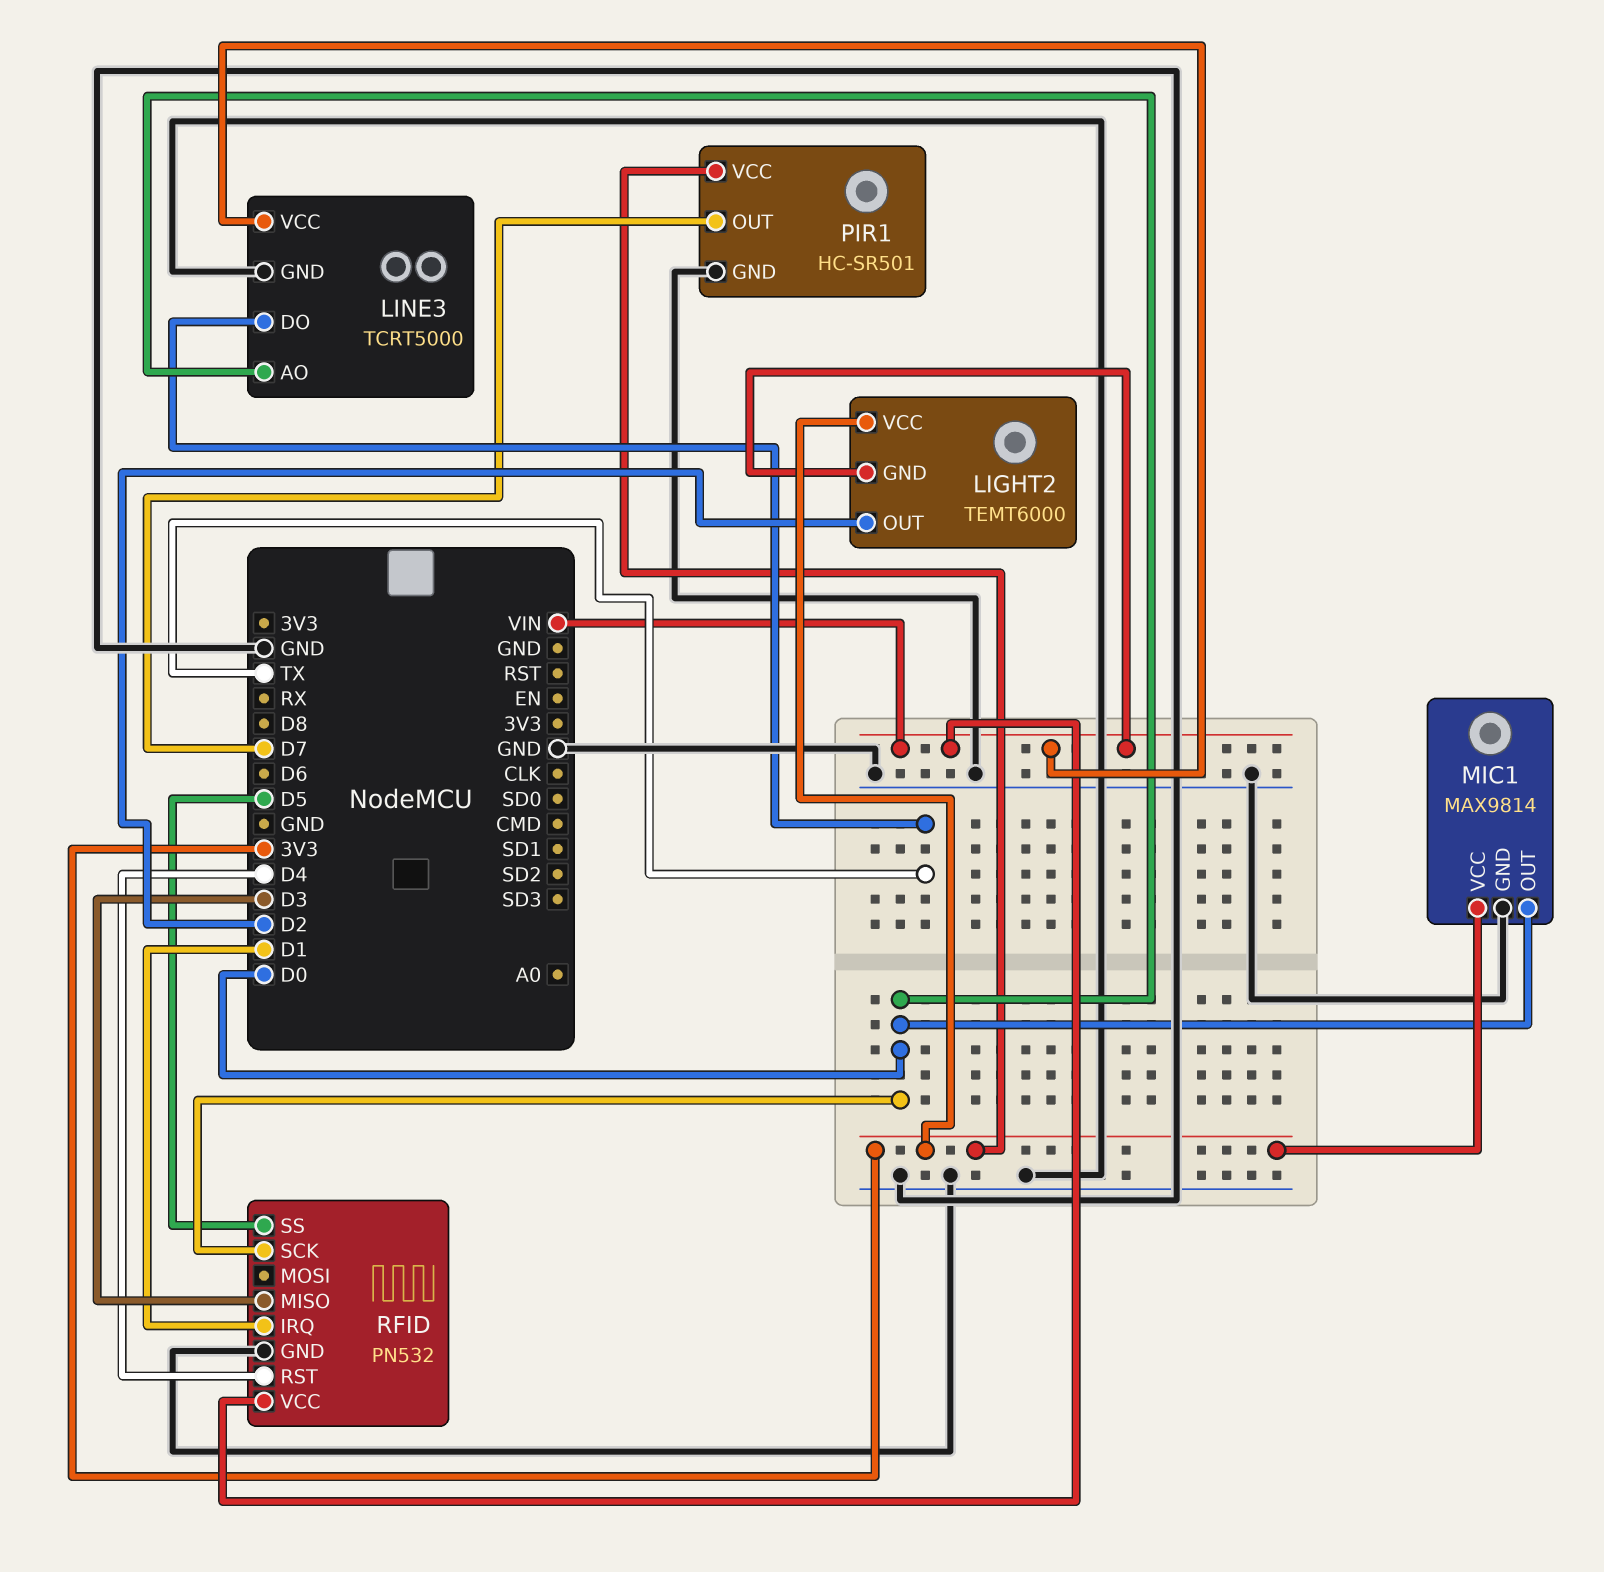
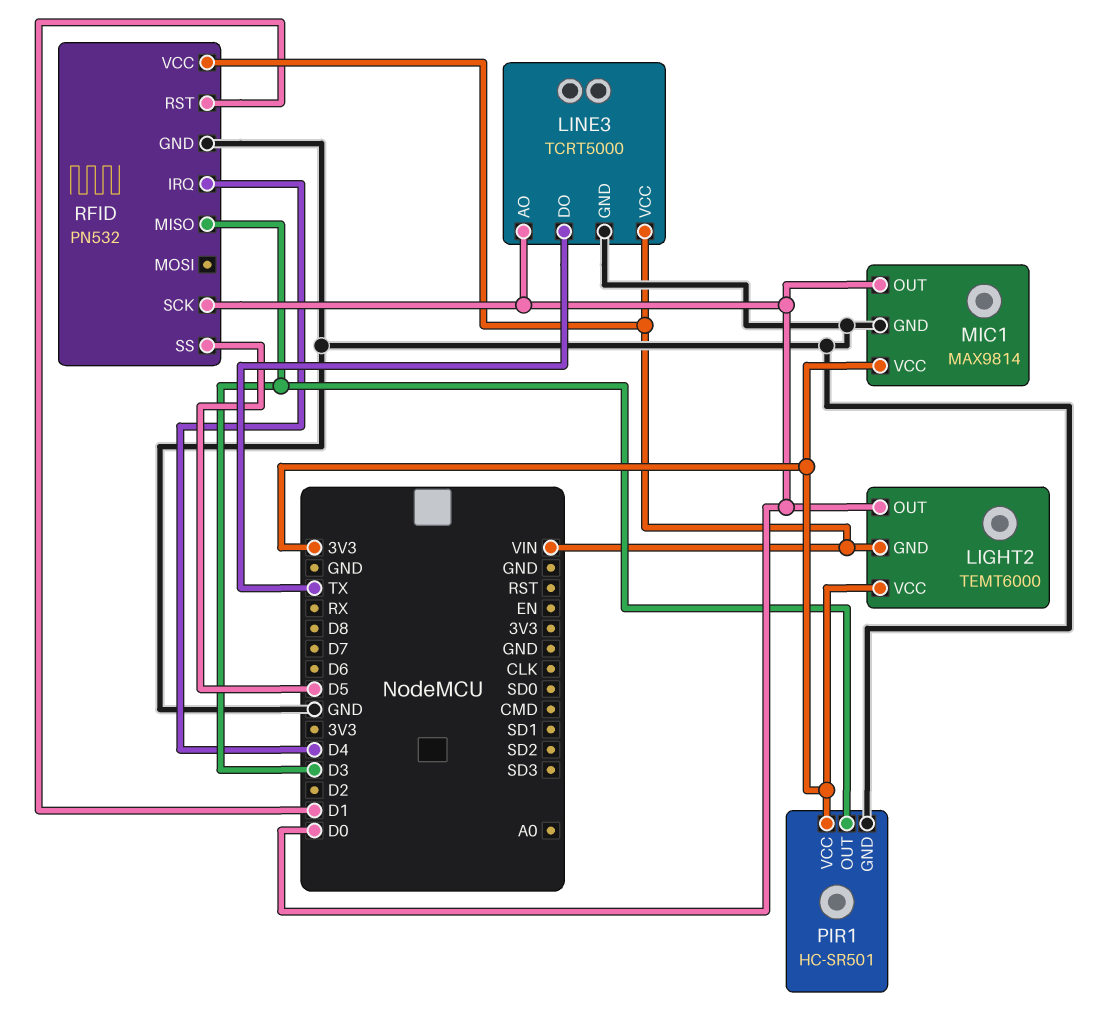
LIGHT2 pin OUT: D2 -> D0
PIR1 pin OUT: D7 -> D3
RFID pin IRQ: D1 -> D4
RFID pin RST: D4 -> D1

